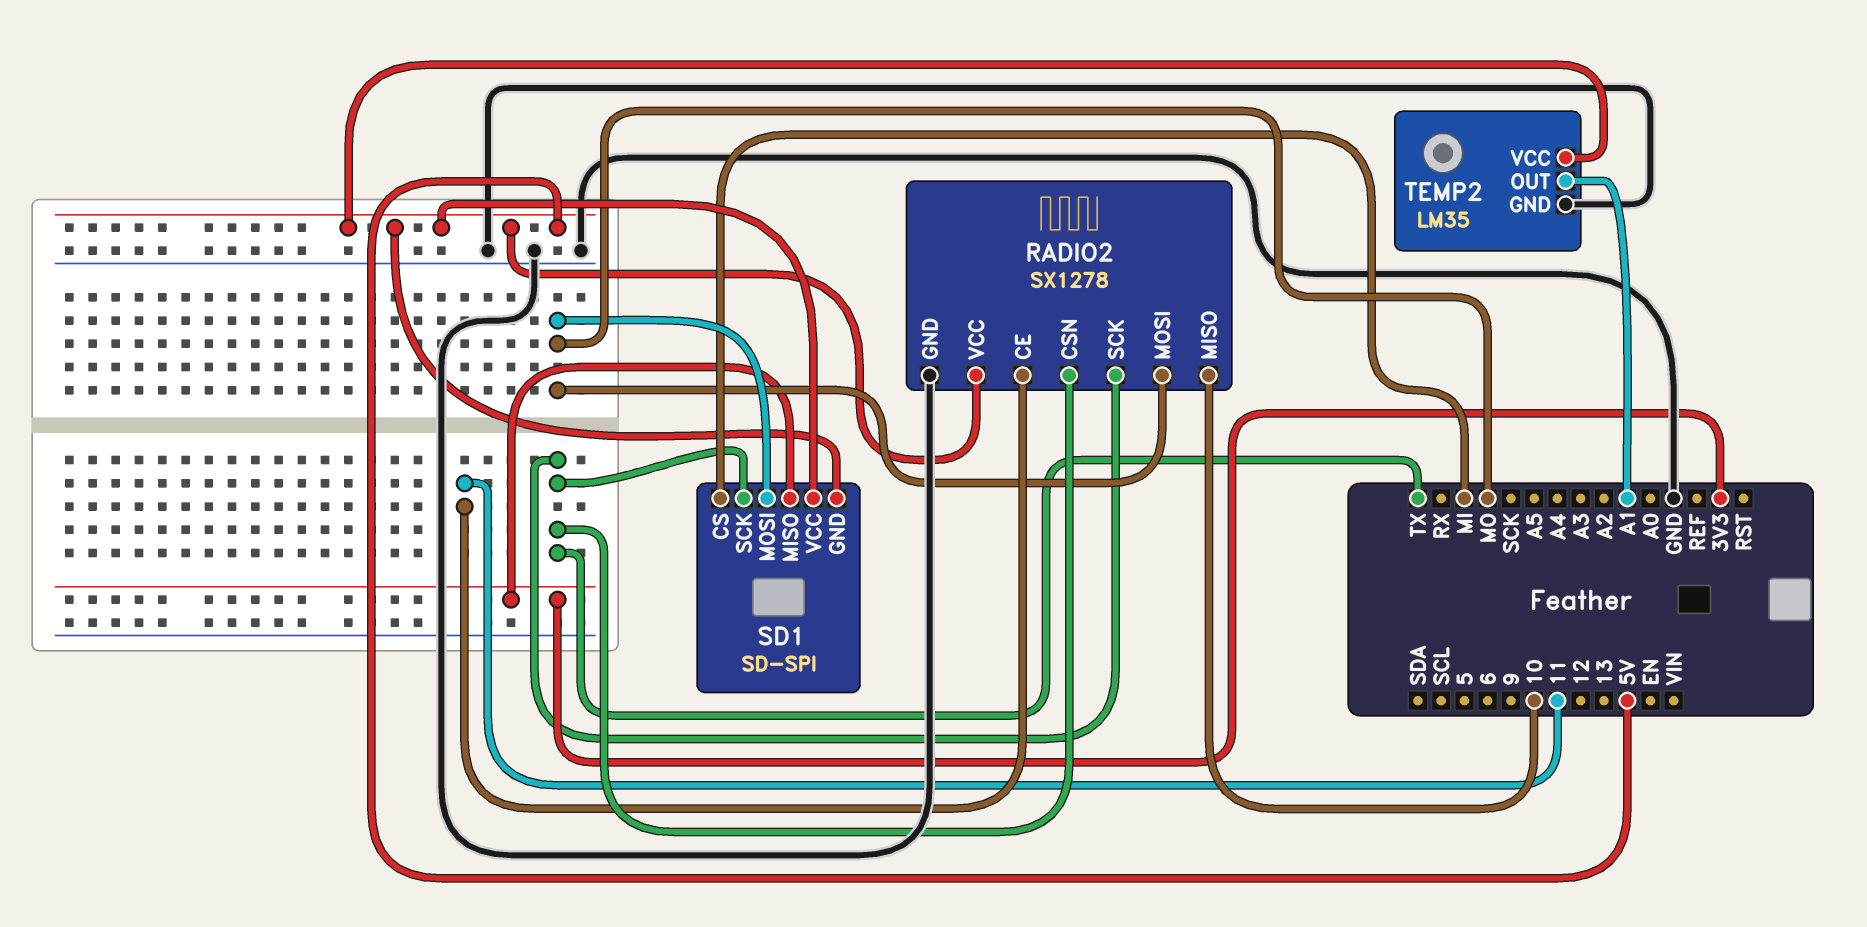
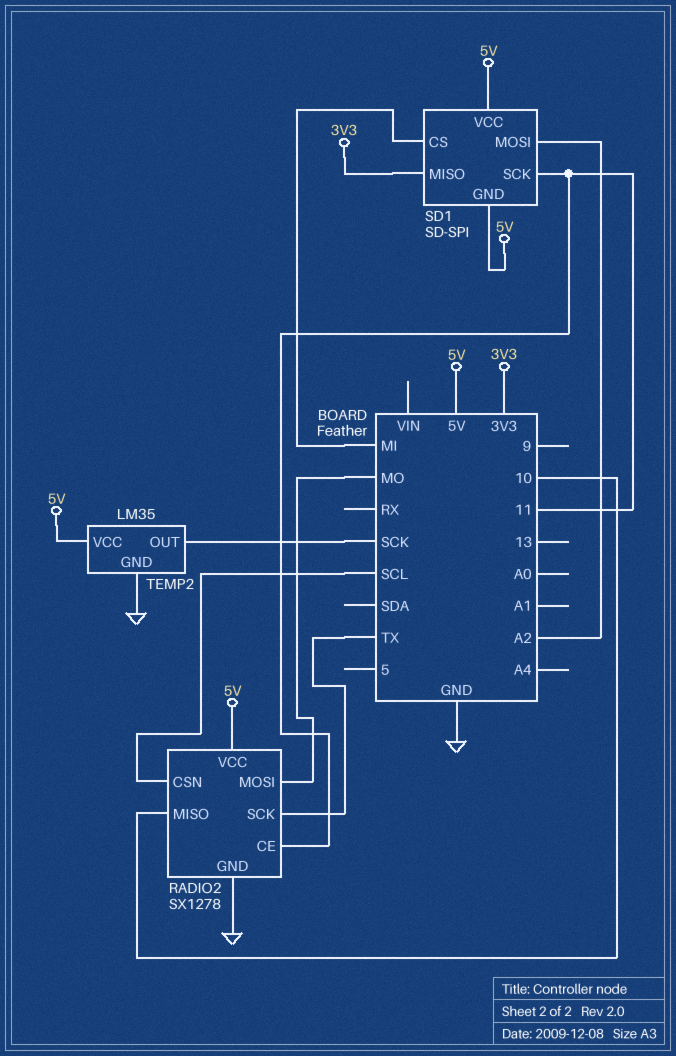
RADIO2 pin CSN: TX -> SCL
SD1 pin MOSI: MO -> A2
SD1 pin SCK: TX -> 11
TEMP2 pin OUT: A1 -> SCK

